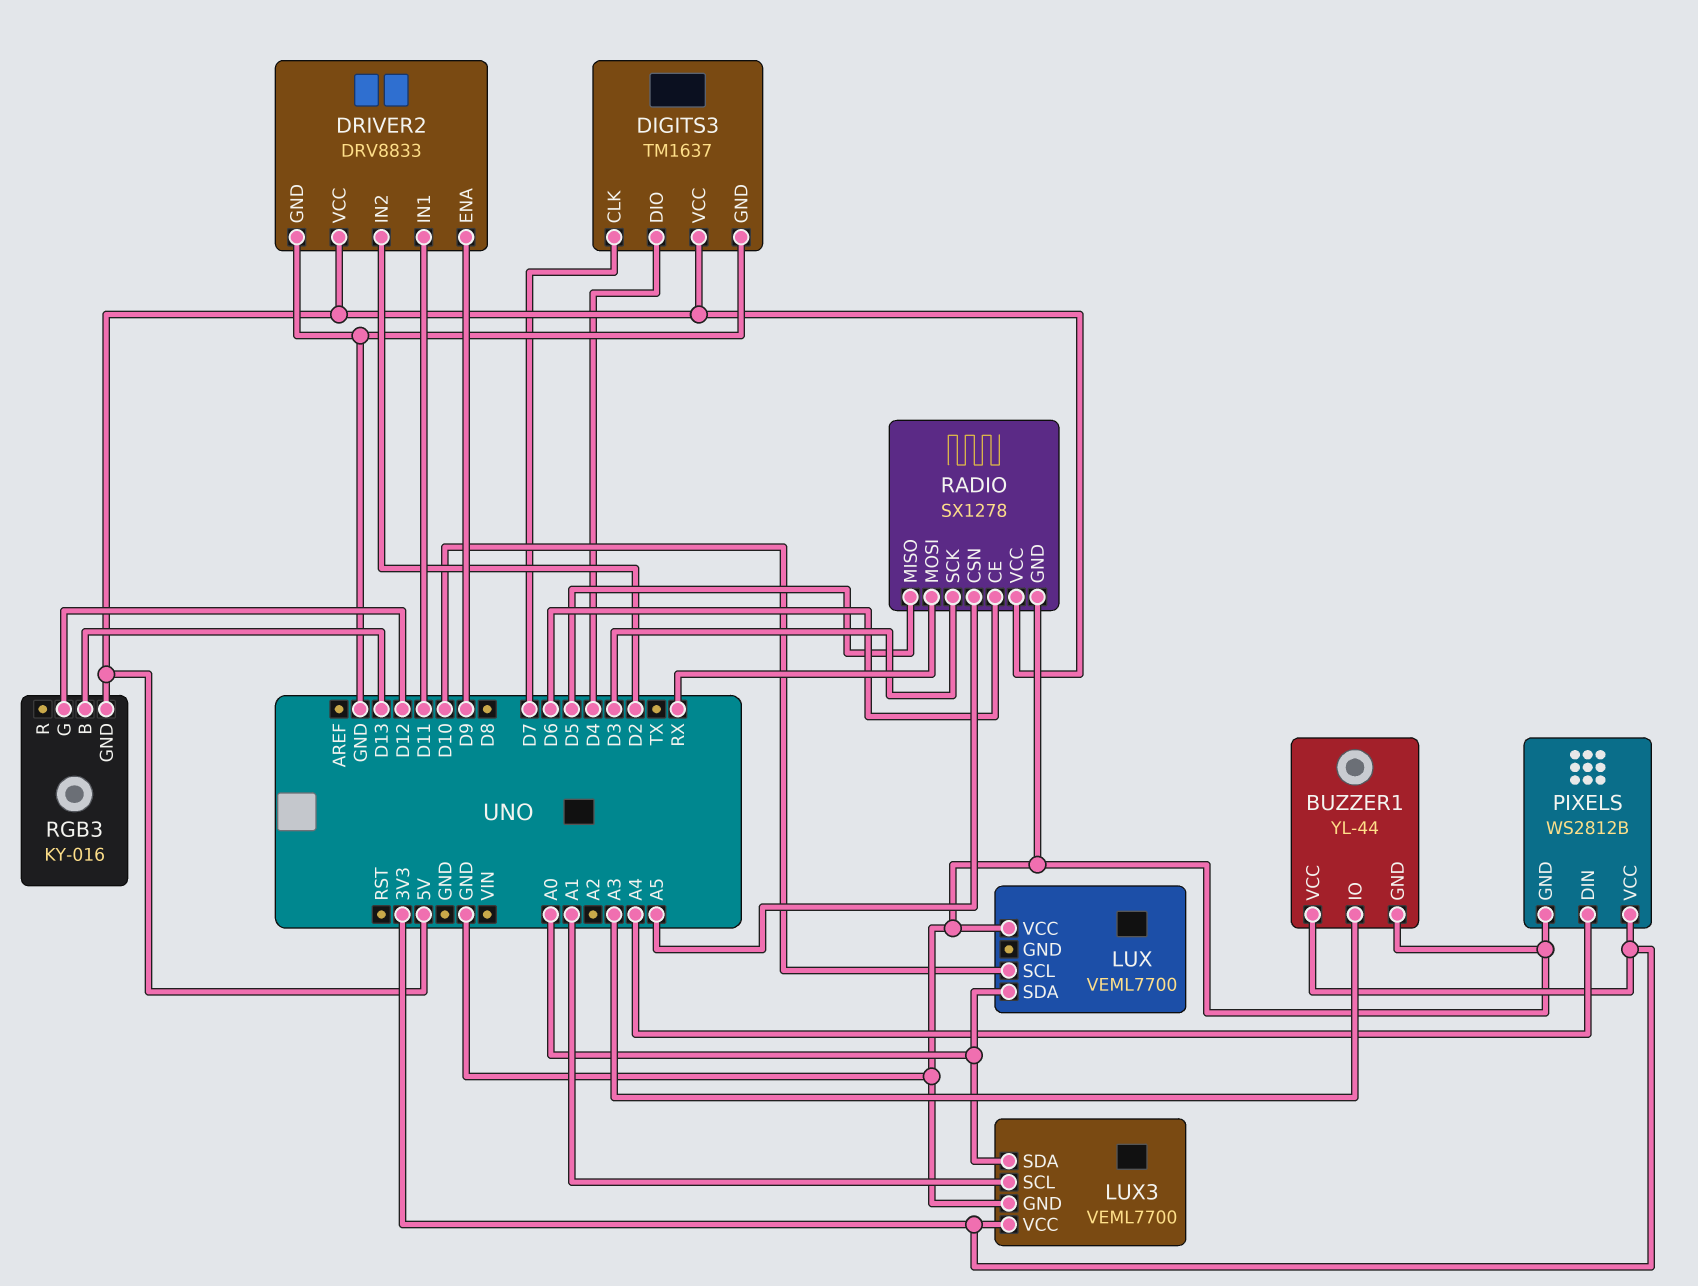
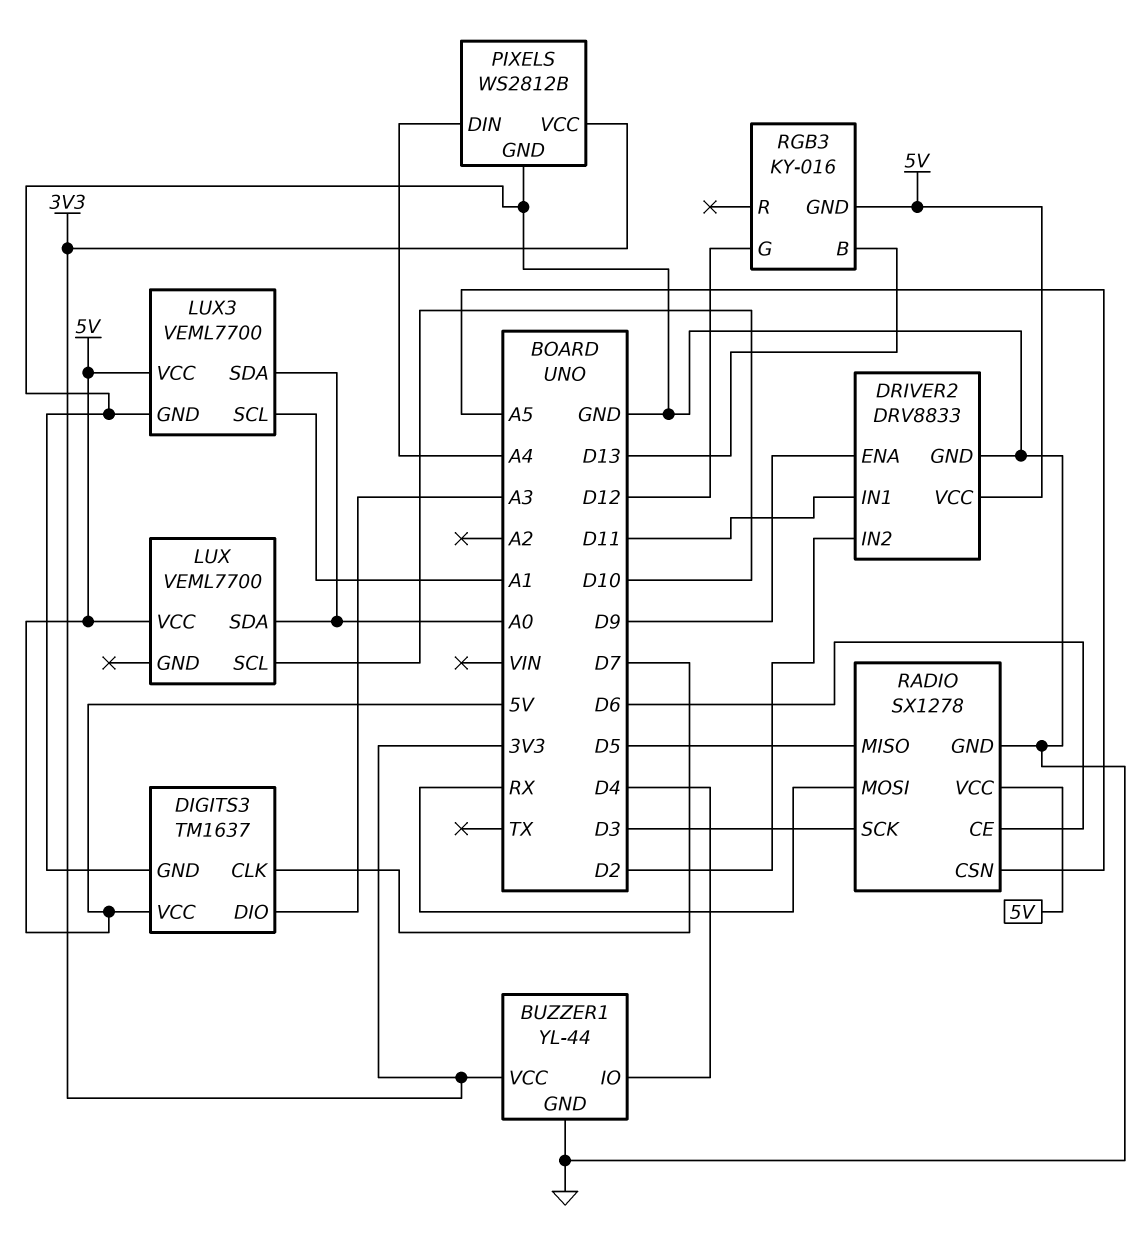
BUZZER1 pin IO: A3 -> D4
DIGITS3 pin DIO: D4 -> A3
LUX pin VCC: GND -> 5V
LUX3 pin VCC: 3V3 -> 5V

